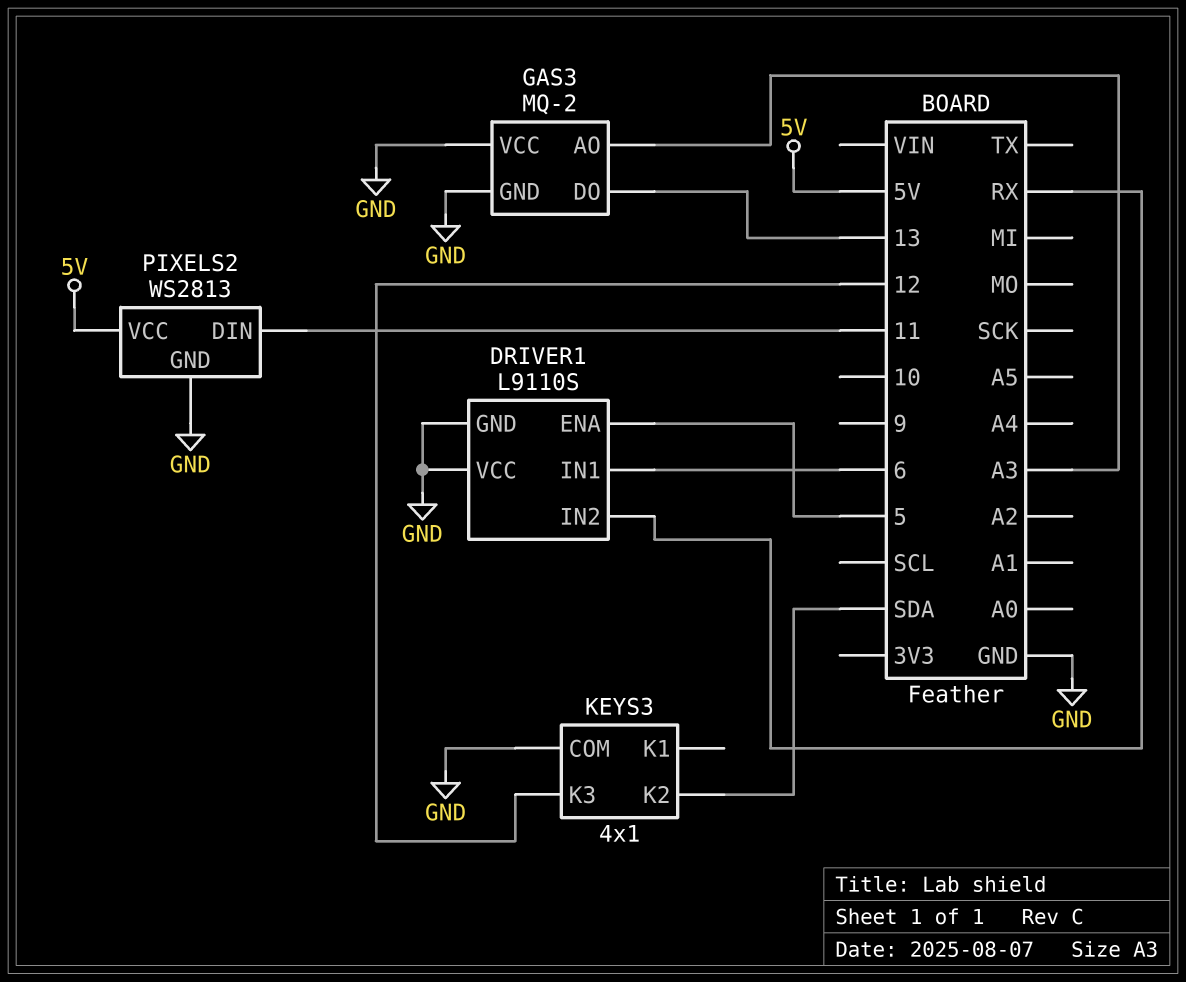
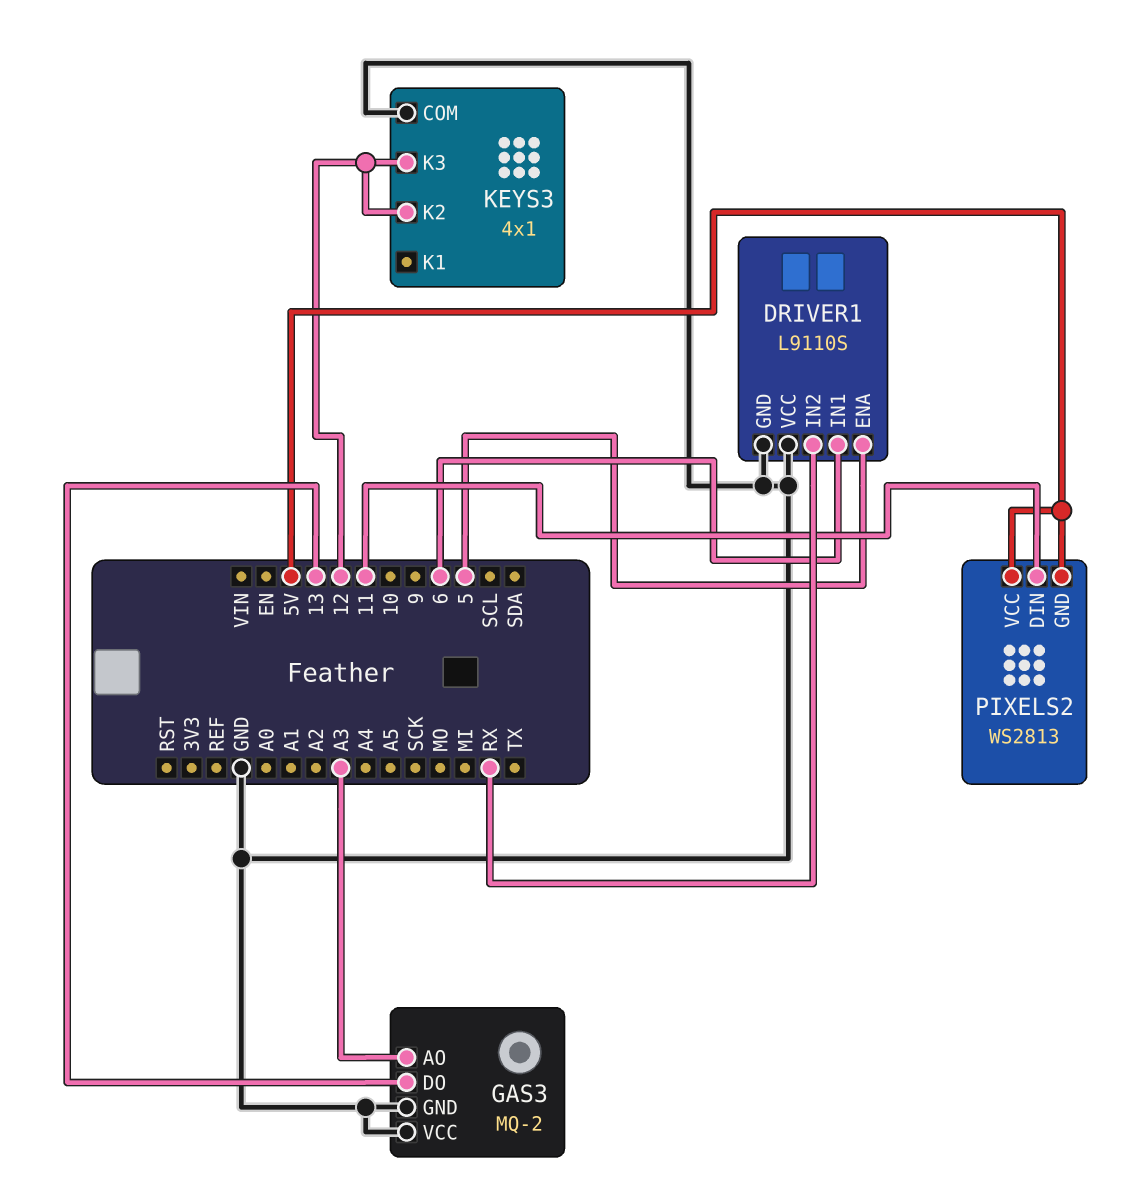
KEYS3 pin K2: SDA -> 12
PIXELS2 pin GND: GND -> 5V

